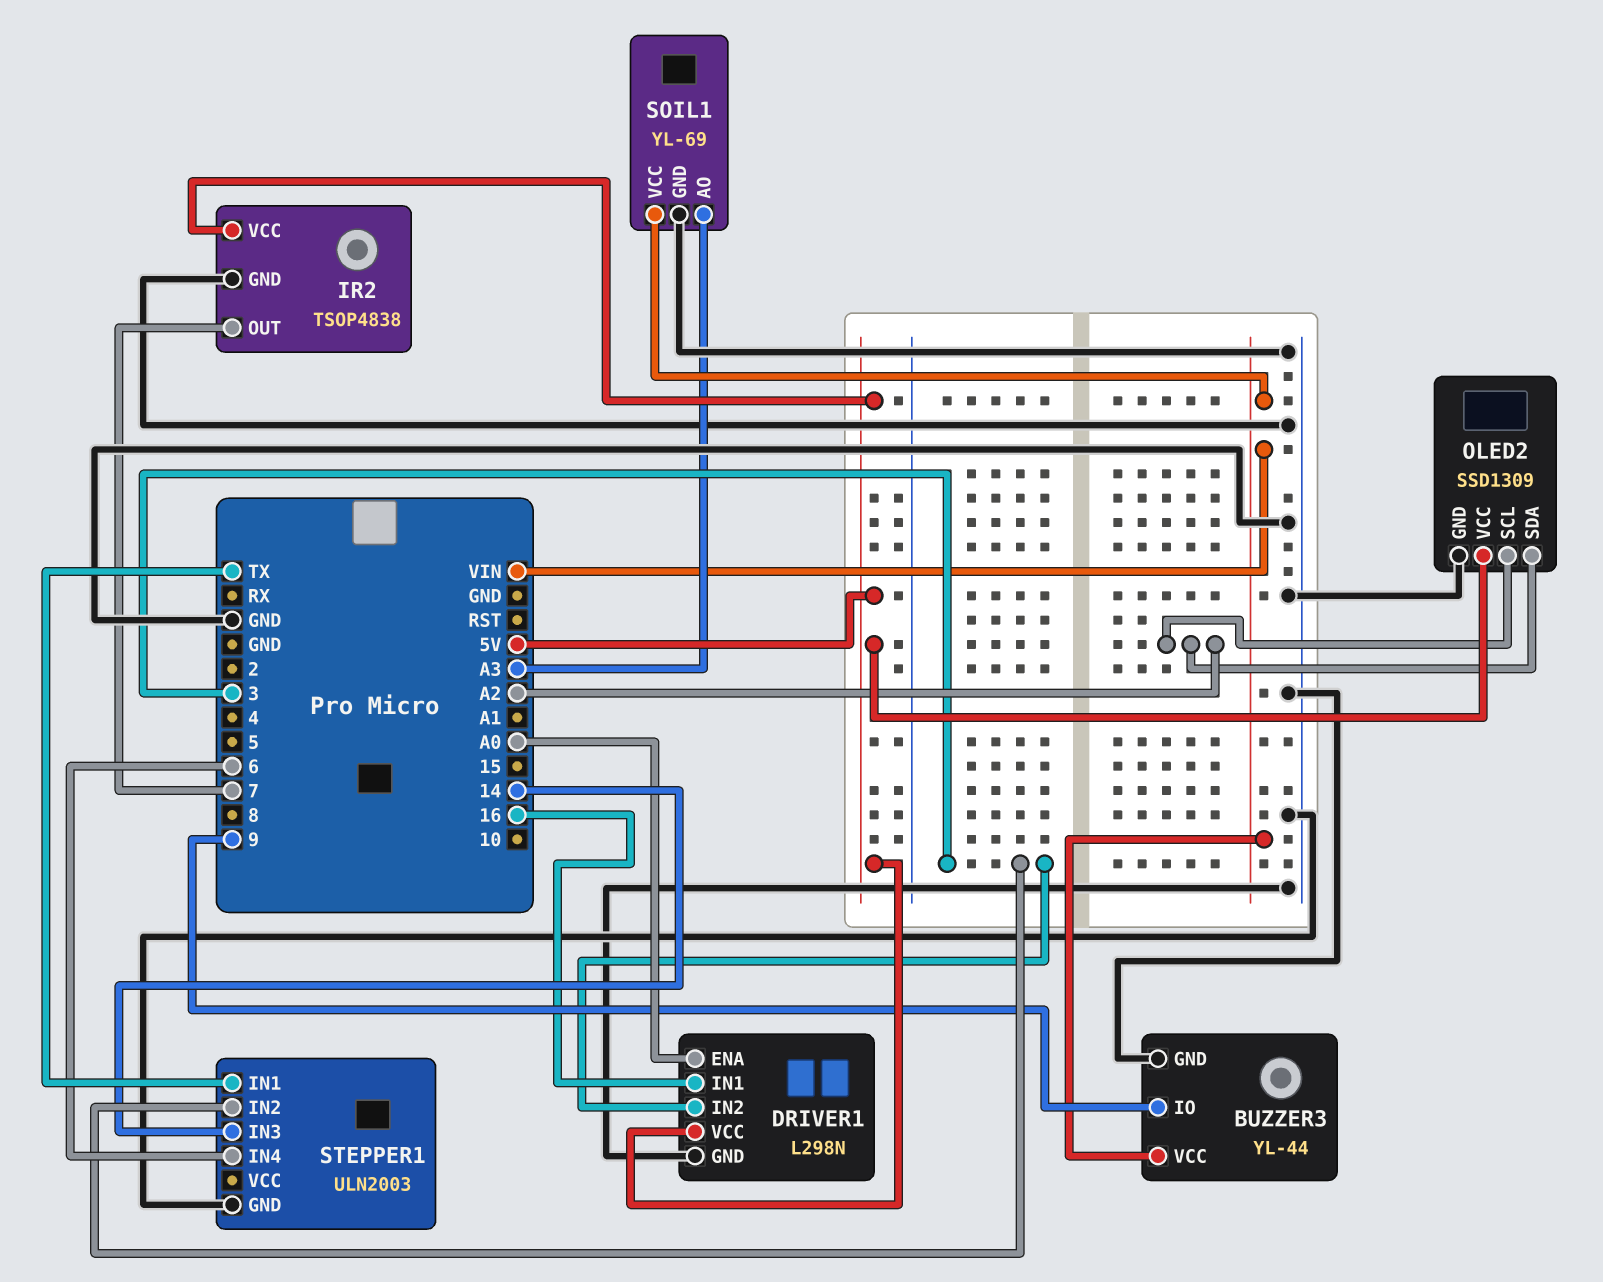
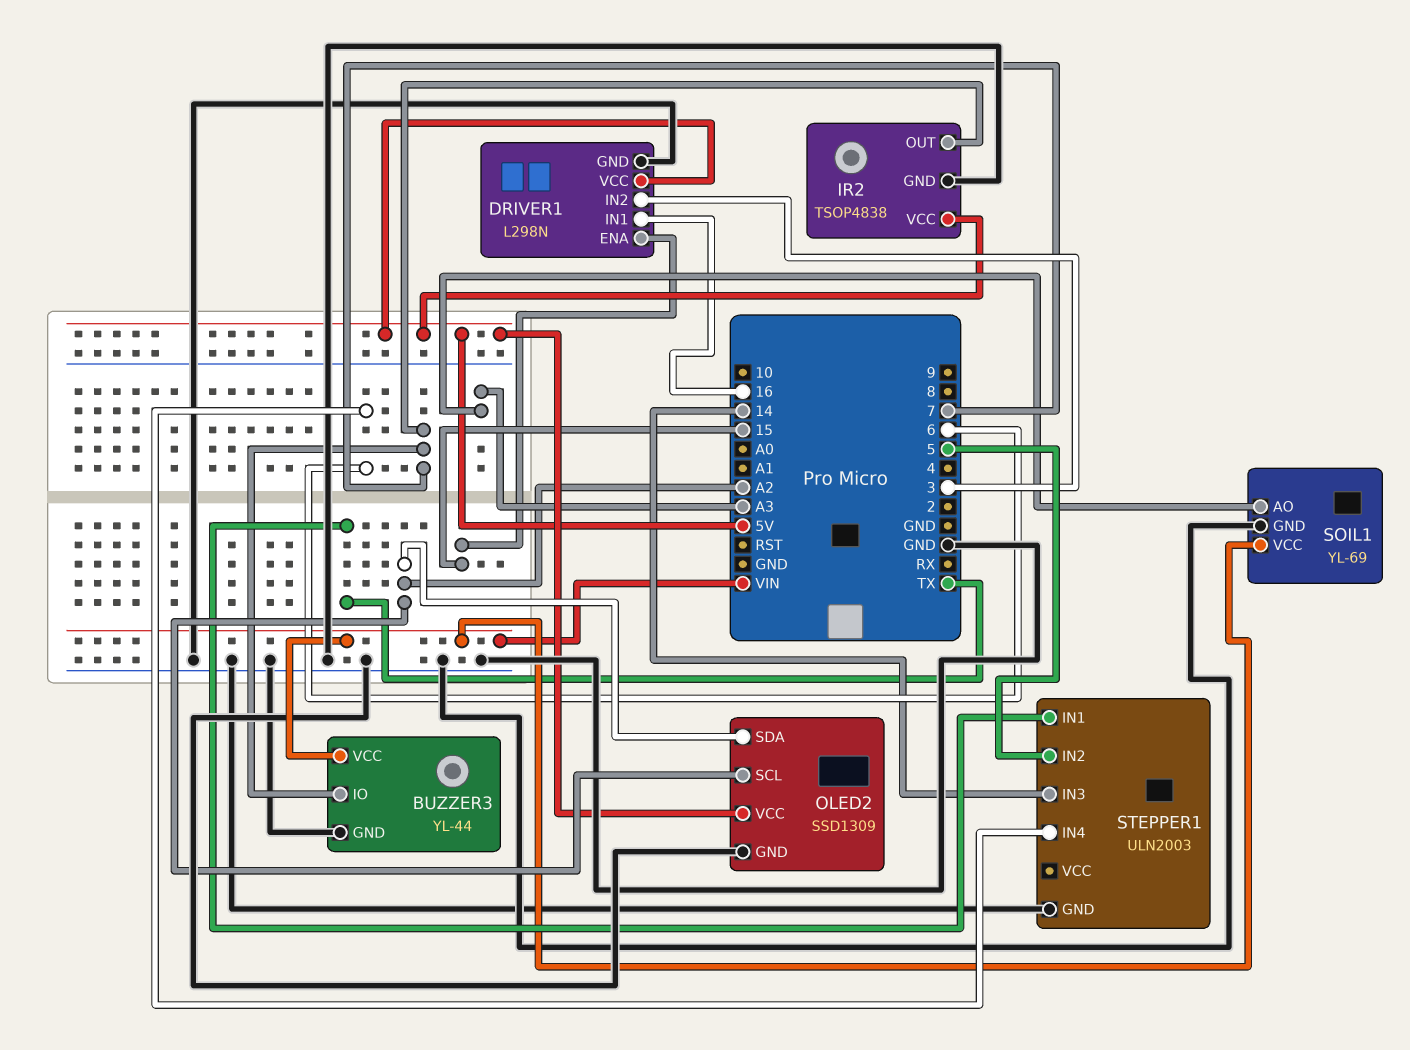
BUZZER3 pin IO: 9 -> 7
DRIVER1 pin ENA: A0 -> 15
STEPPER1 pin IN2: 3 -> 5

